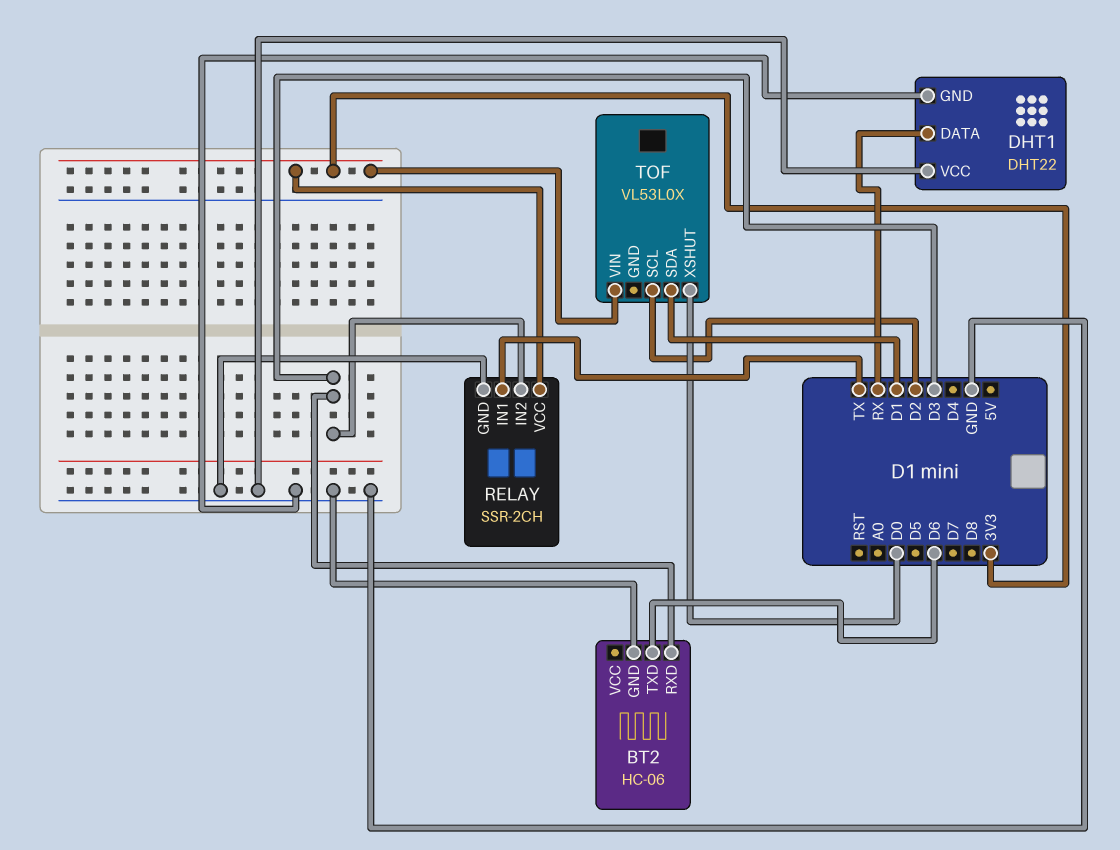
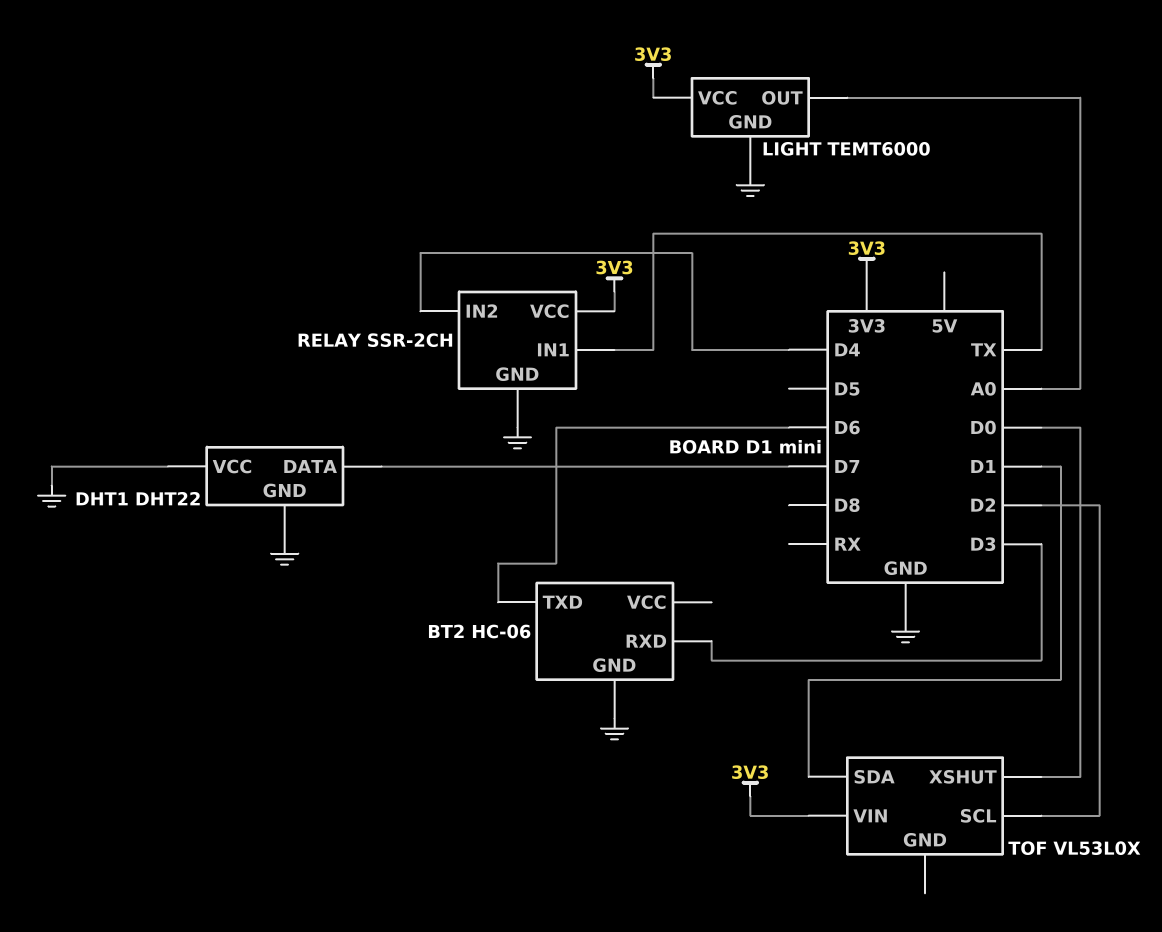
DHT1 pin DATA: RX -> D7
LIGHT: none -> TEMT6000
LIGHT pin GND: none -> GND
LIGHT pin OUT: none -> A0
LIGHT pin VCC: none -> 3V3
RELAY pin IN2: D3 -> D4

